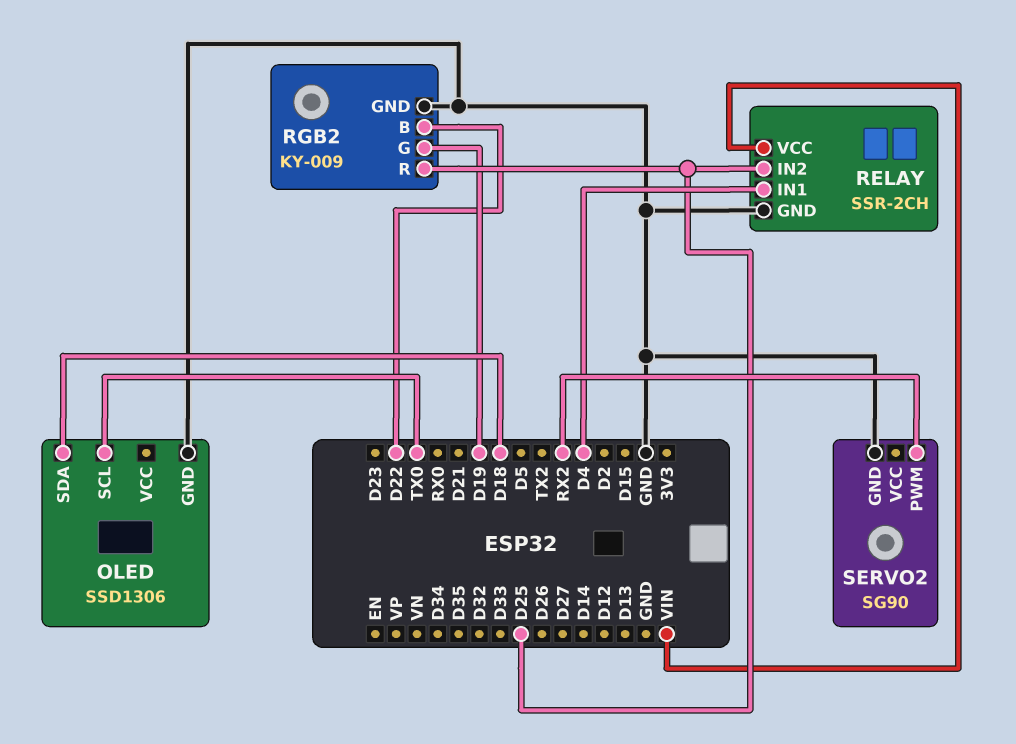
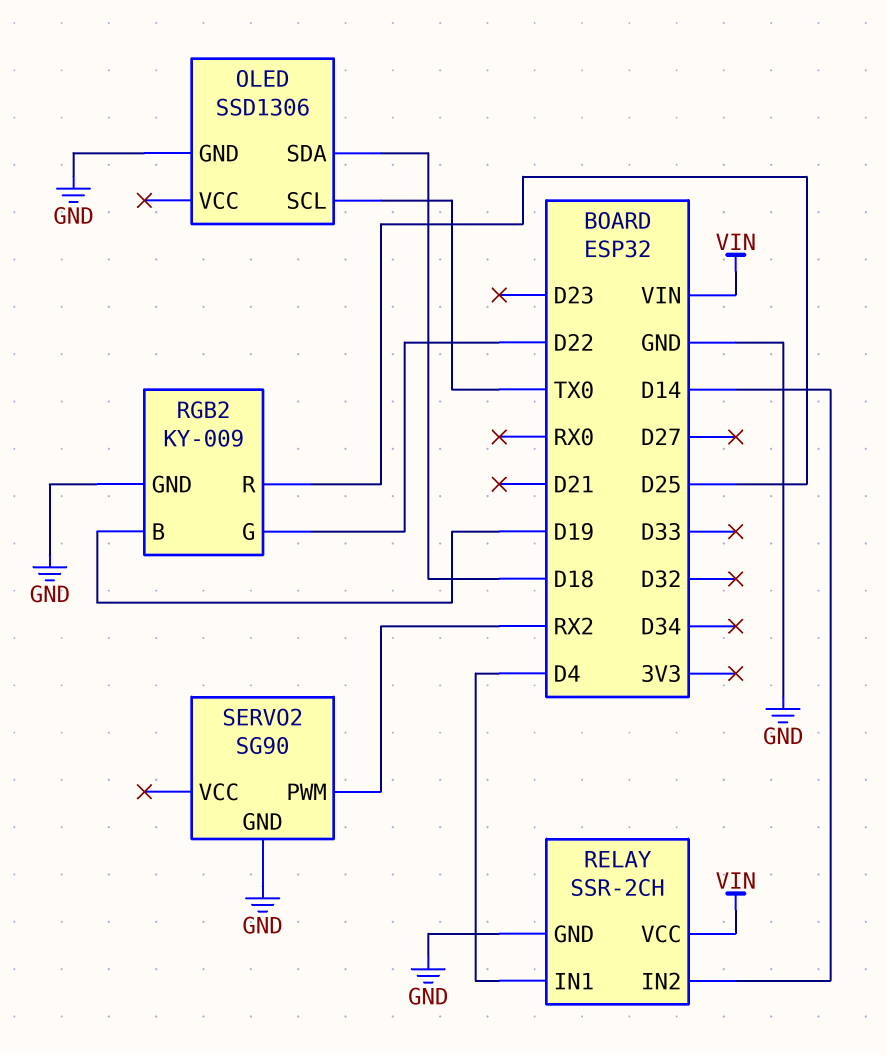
RELAY pin IN2: D25 -> D14
RGB2 pin B: D22 -> D19
RGB2 pin G: D19 -> D22

